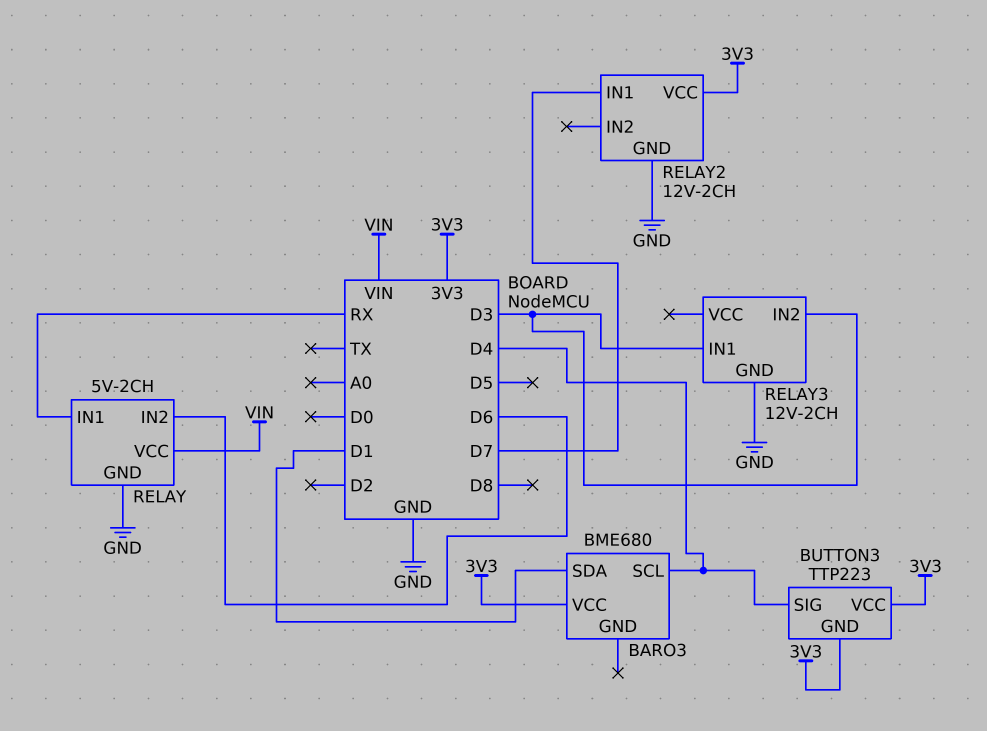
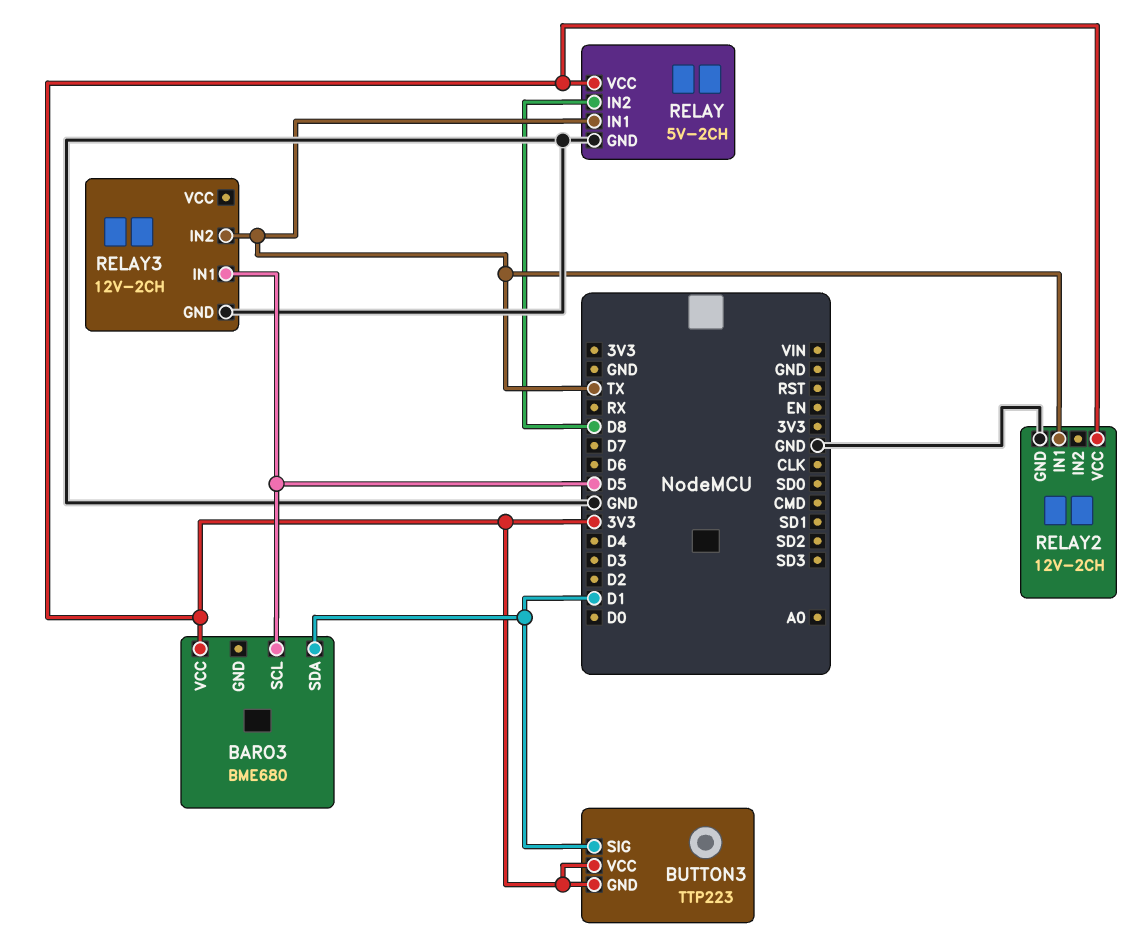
BARO3 pin SCL: D4 -> D5
BUTTON3 pin SIG: D4 -> D1
RELAY pin IN1: RX -> TX
RELAY pin IN2: D6 -> D8
RELAY pin VCC: VIN -> 3V3
RELAY2 pin IN1: D7 -> TX
RELAY3 pin IN1: D3 -> D5
RELAY3 pin IN2: D3 -> TX

